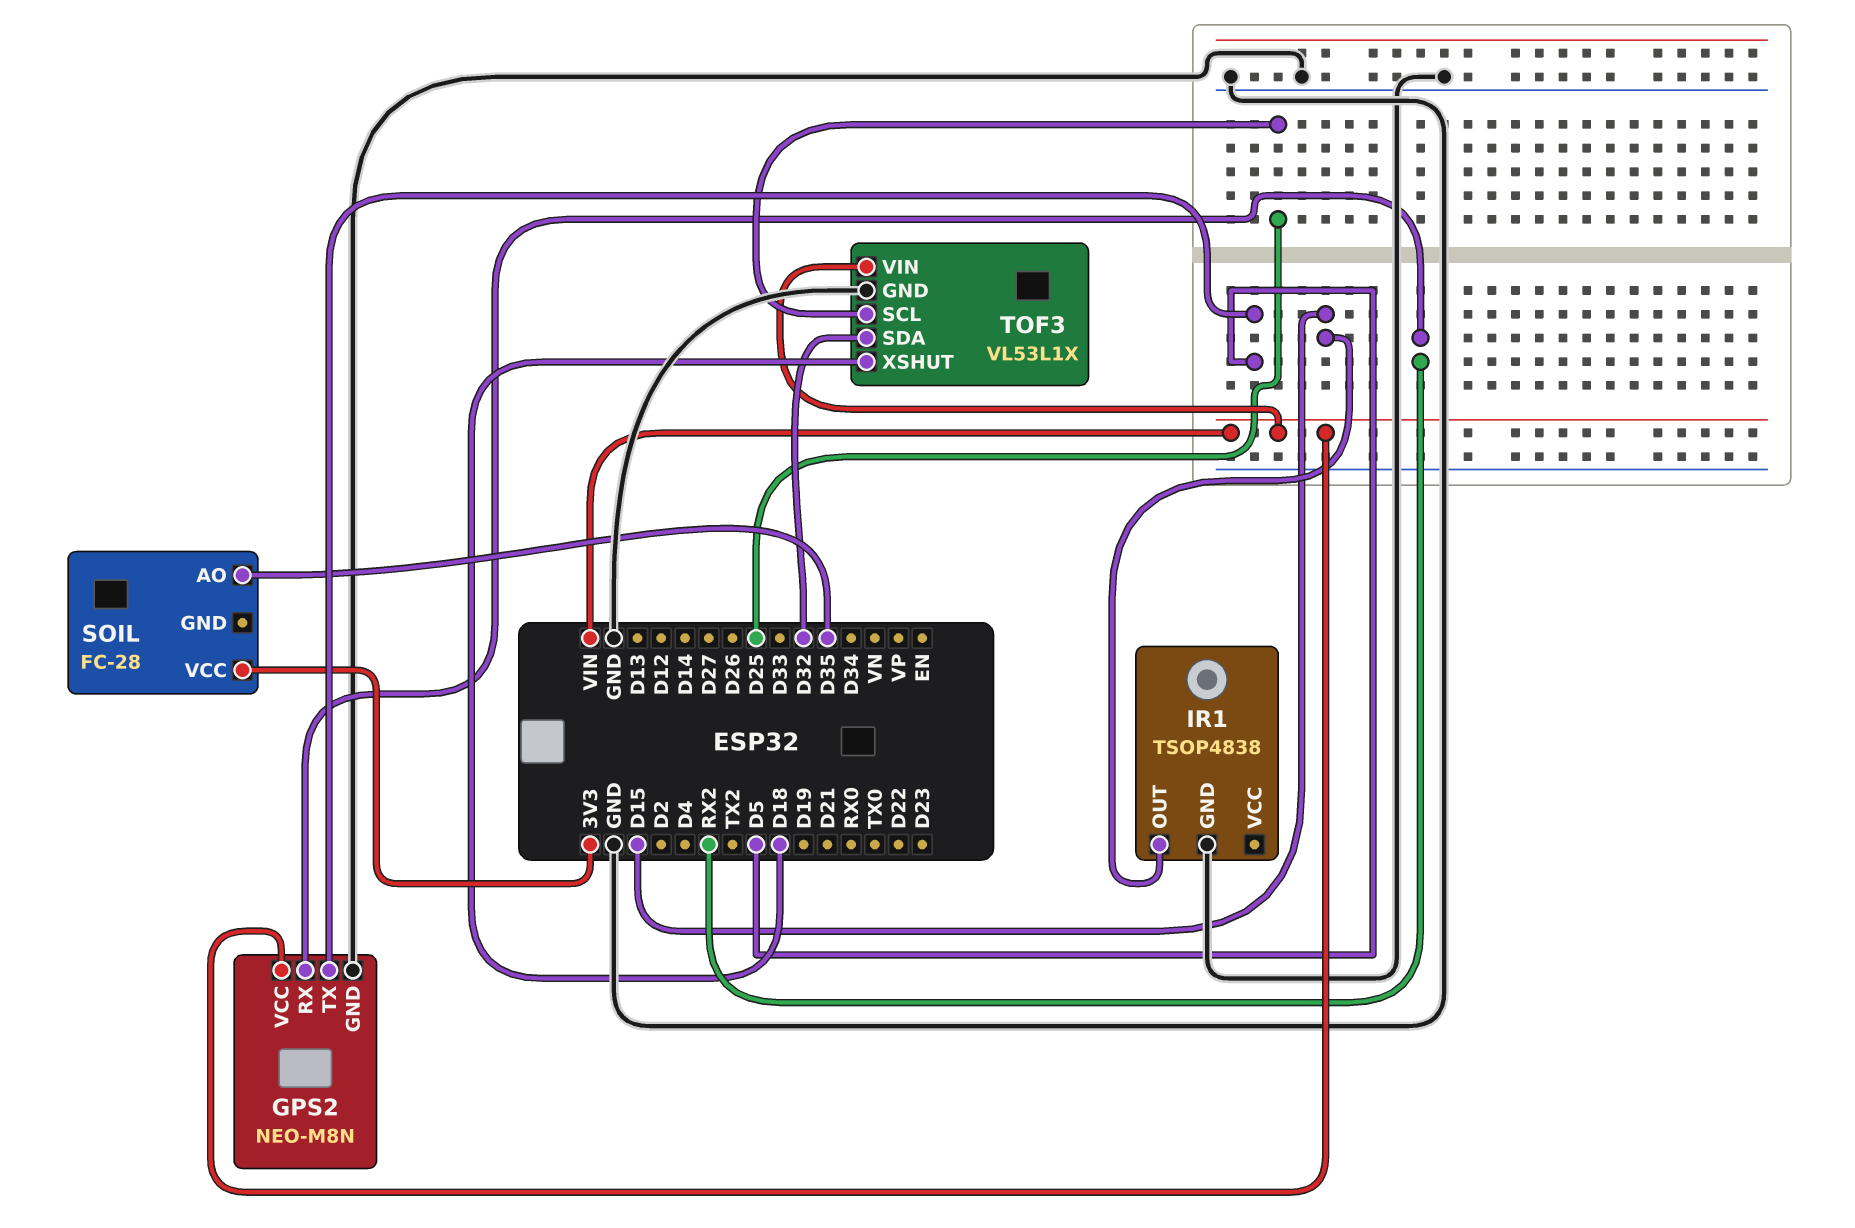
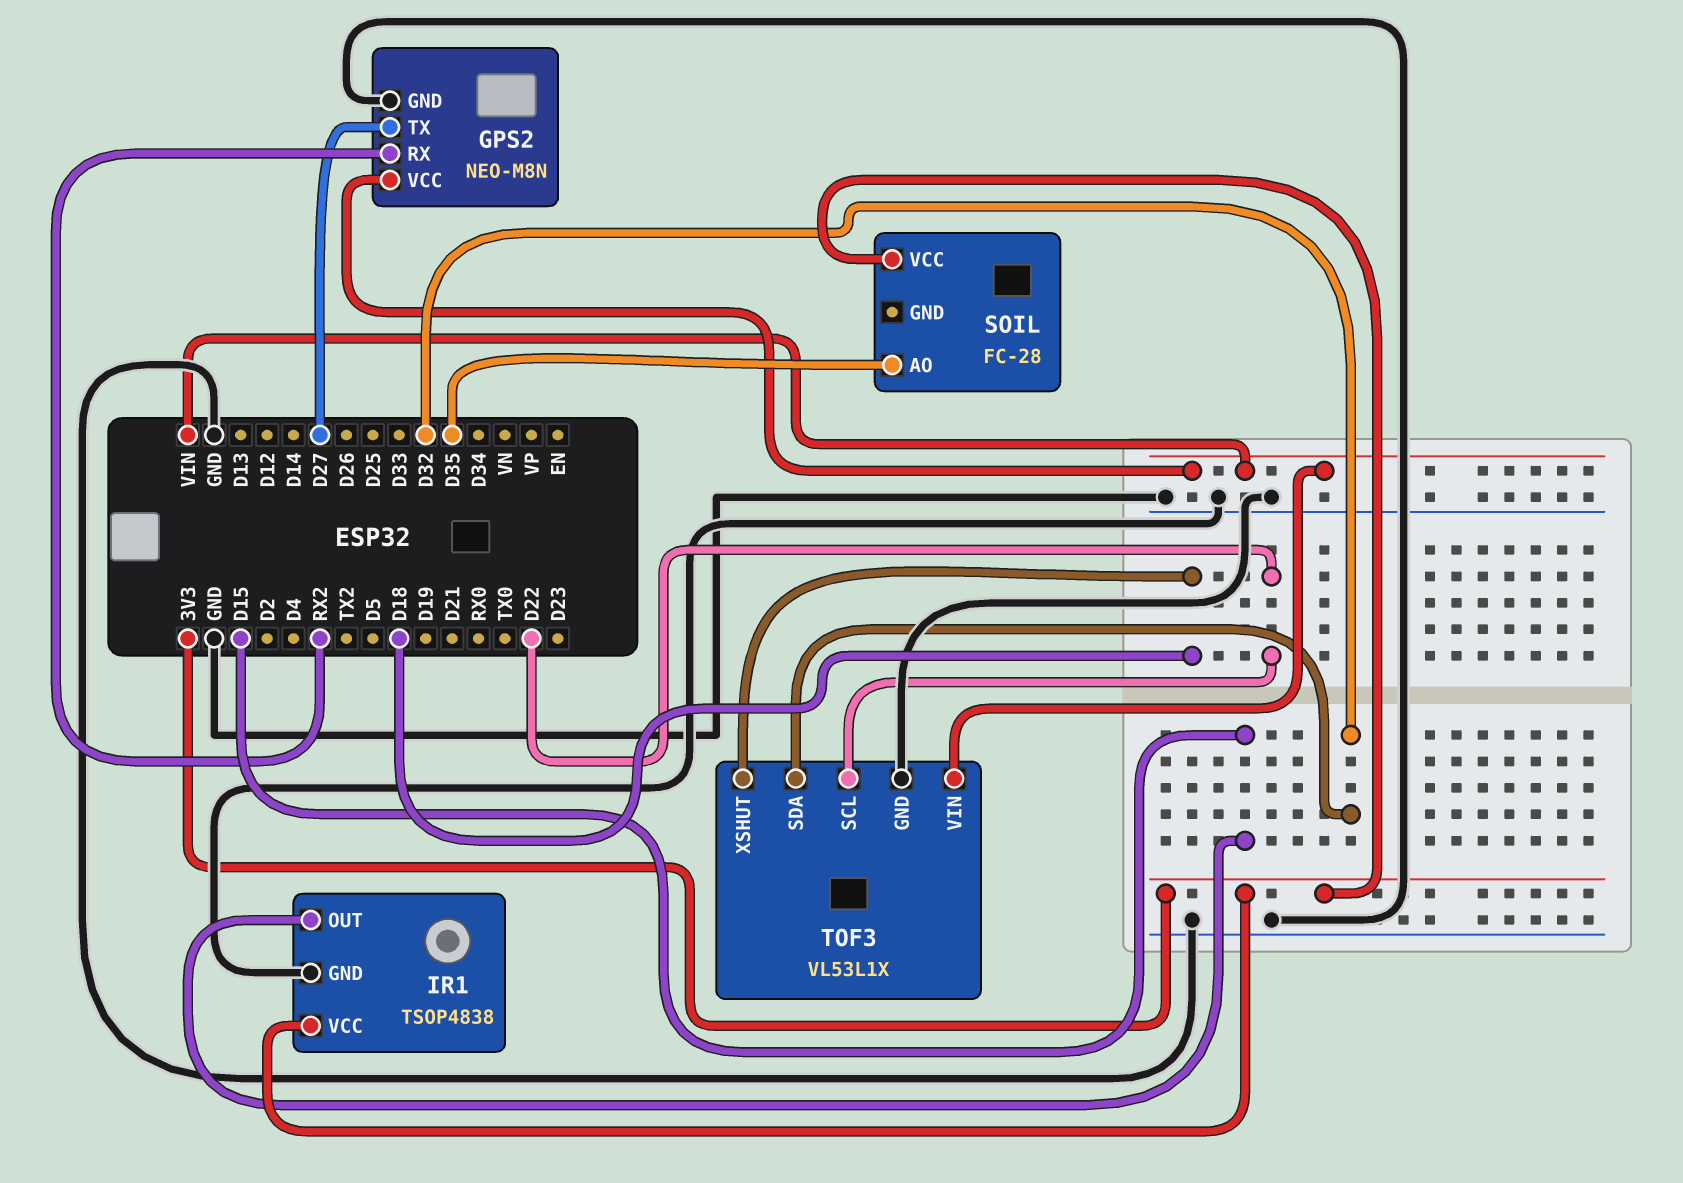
GPS2 pin TX: D5 -> D27
IR1 pin VCC: none -> 3V3
TOF3 pin SCL: D25 -> D22

